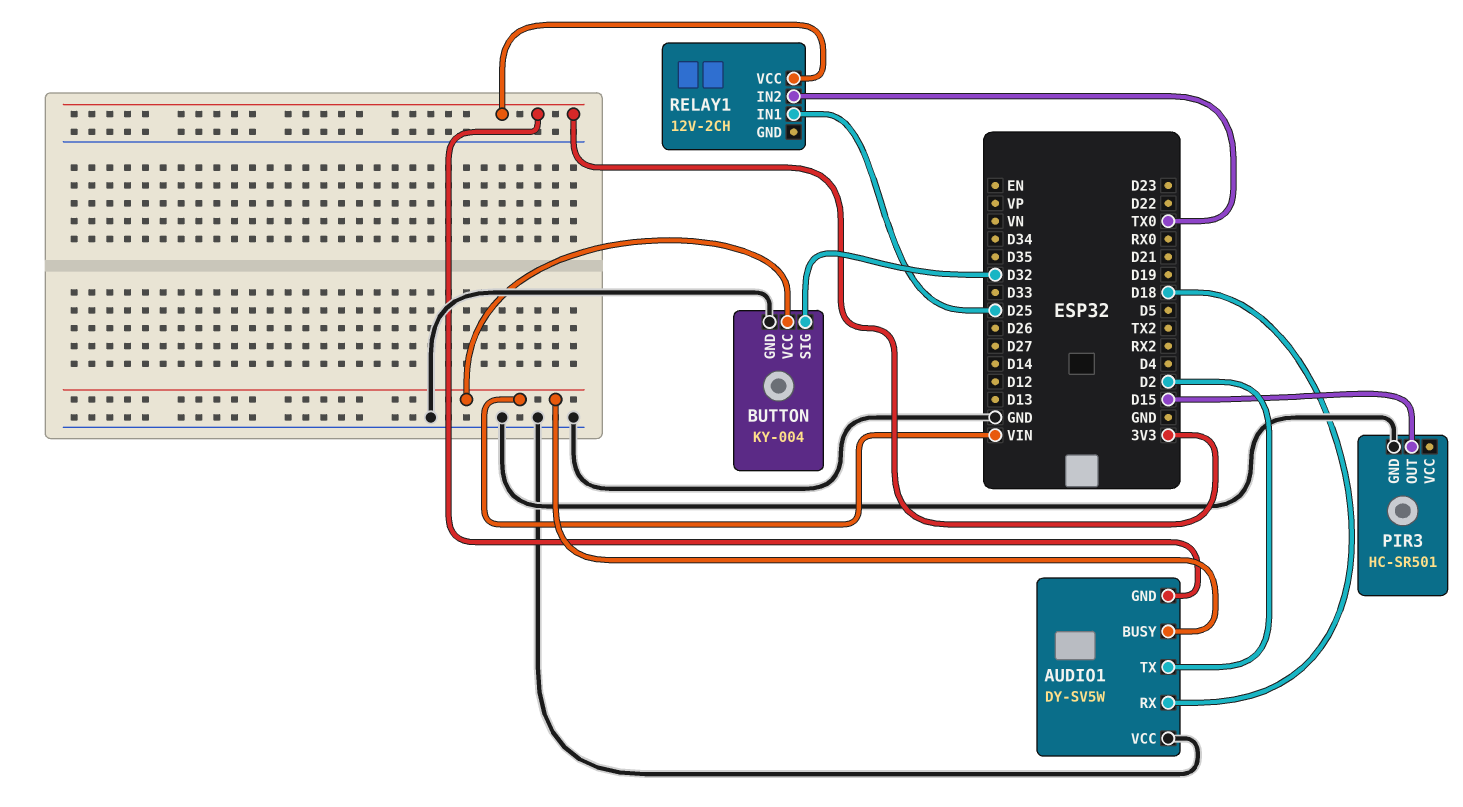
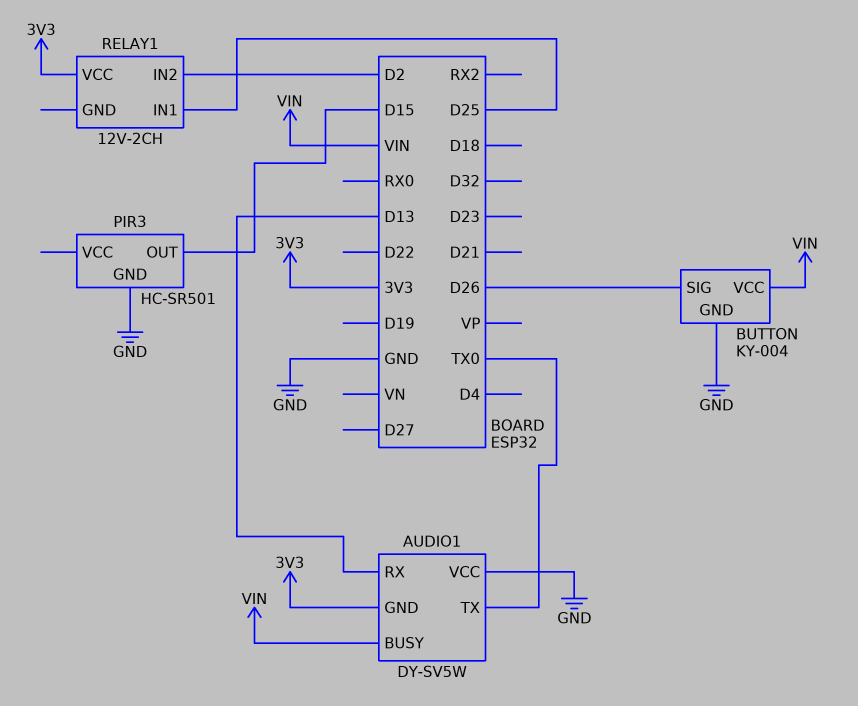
AUDIO1 pin RX: D18 -> D13
AUDIO1 pin TX: D2 -> TX0
BUTTON pin SIG: D32 -> D26
RELAY1 pin IN2: TX0 -> D2

